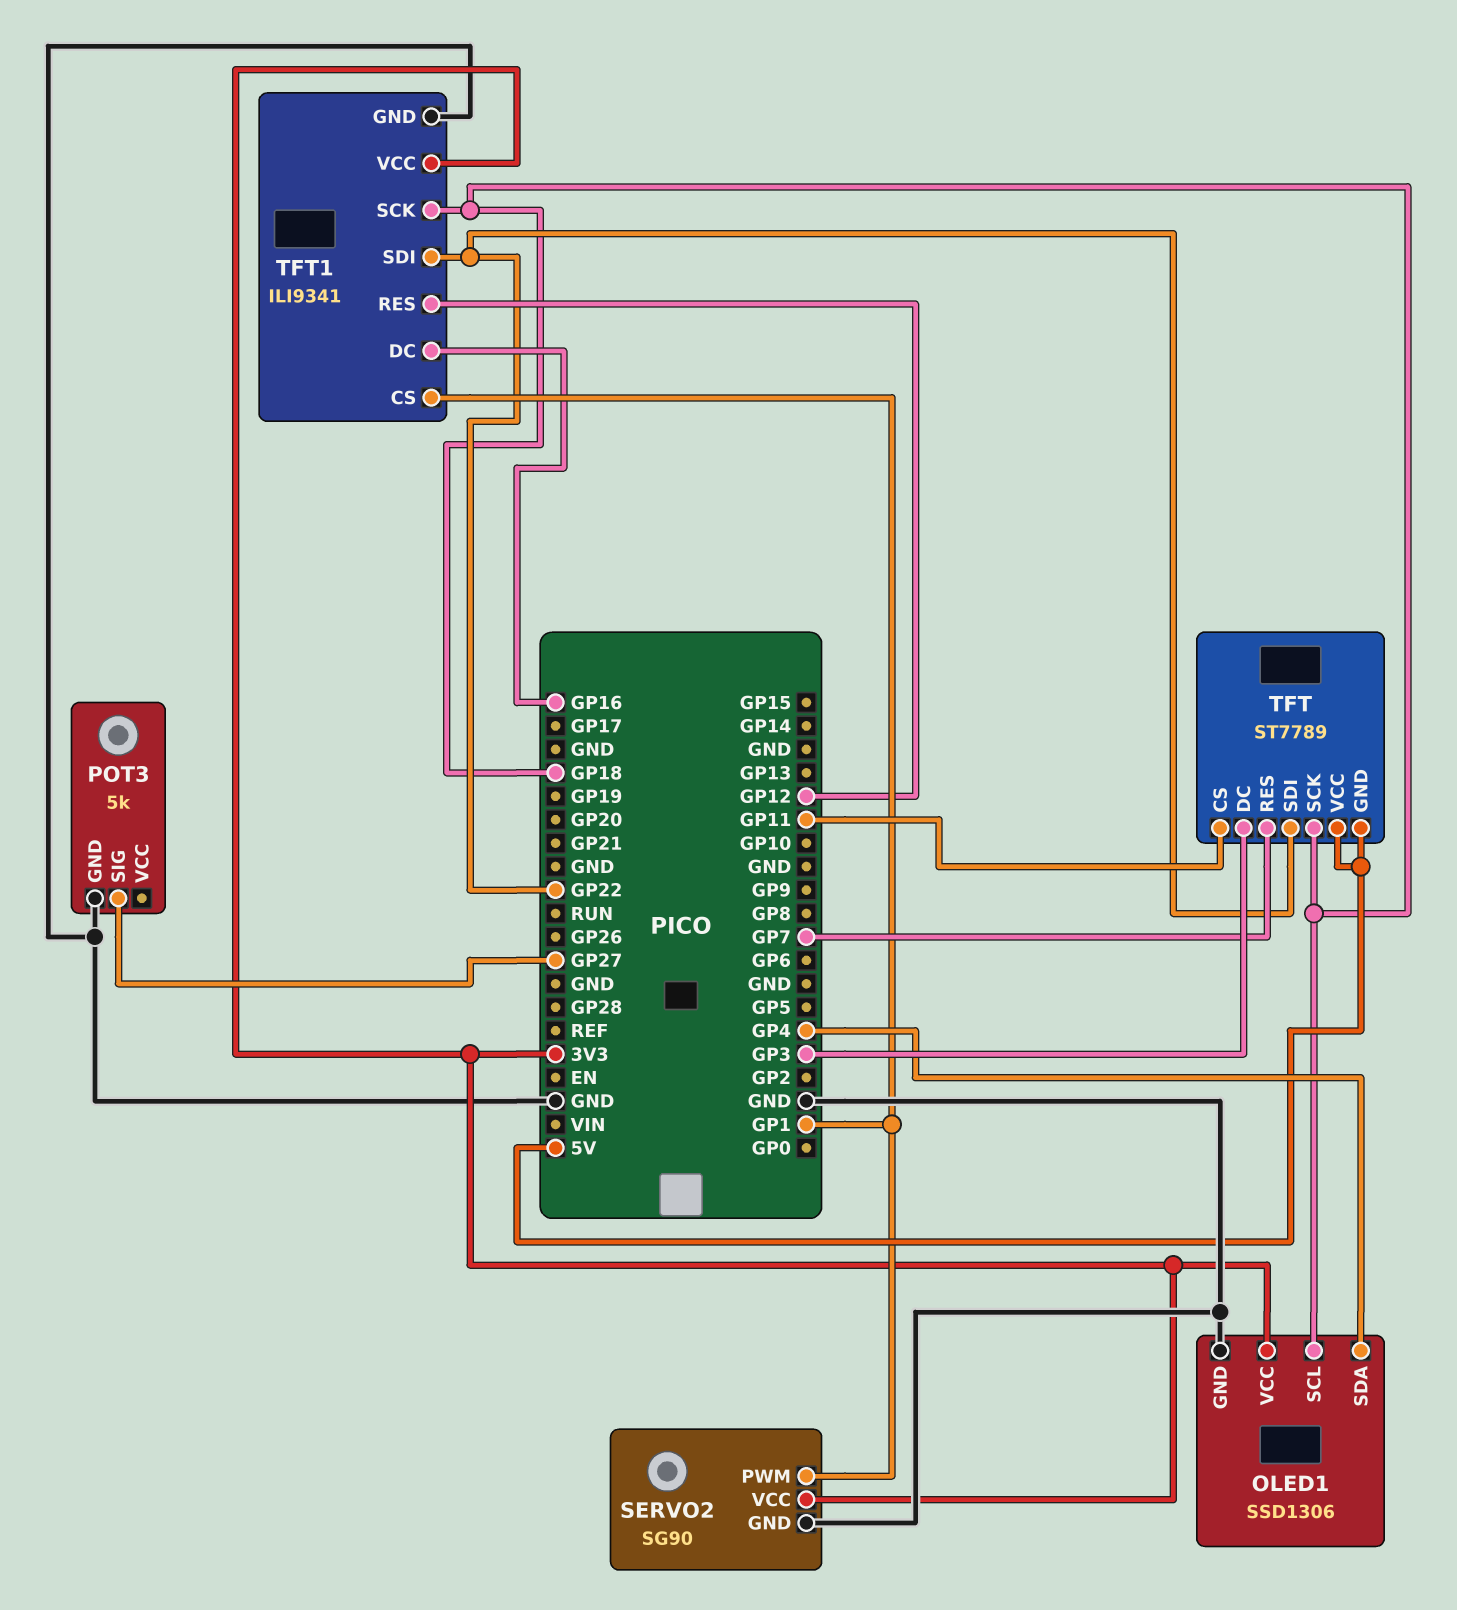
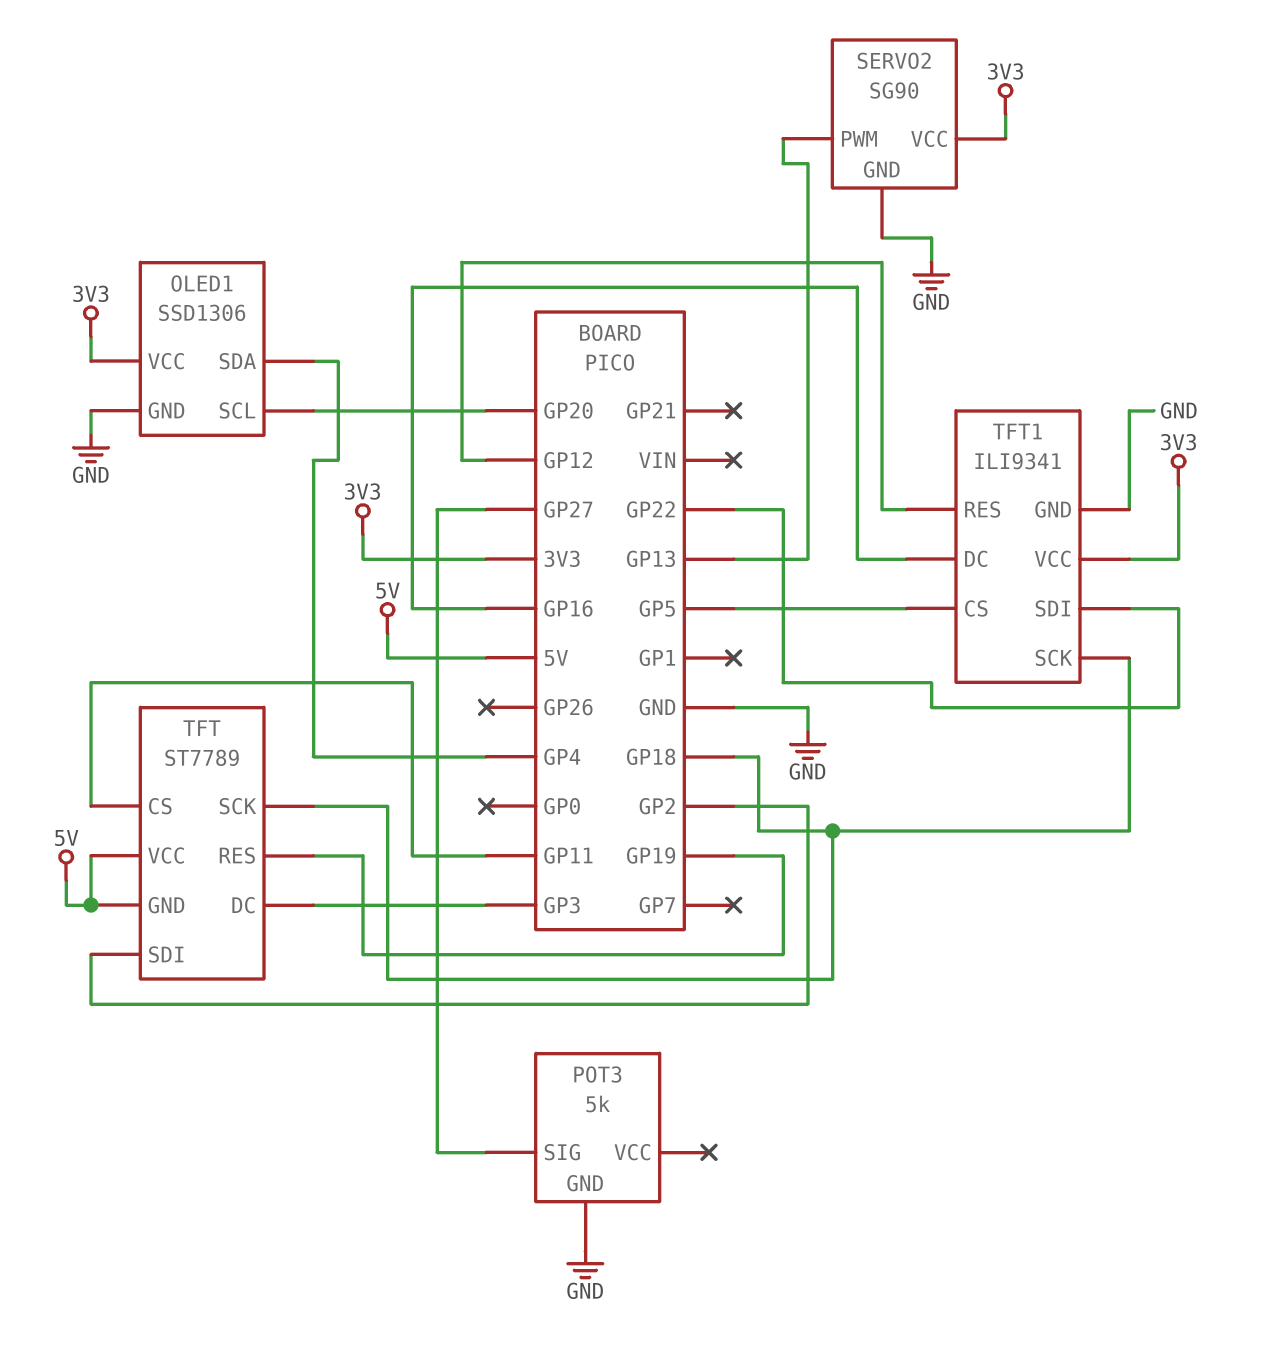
OLED1 pin SCL: GP18 -> GP20
SERVO2 pin PWM: GP1 -> GP13
TFT pin RES: GP7 -> GP19
TFT pin SDI: GP22 -> GP2
TFT1 pin CS: GP1 -> GP5

